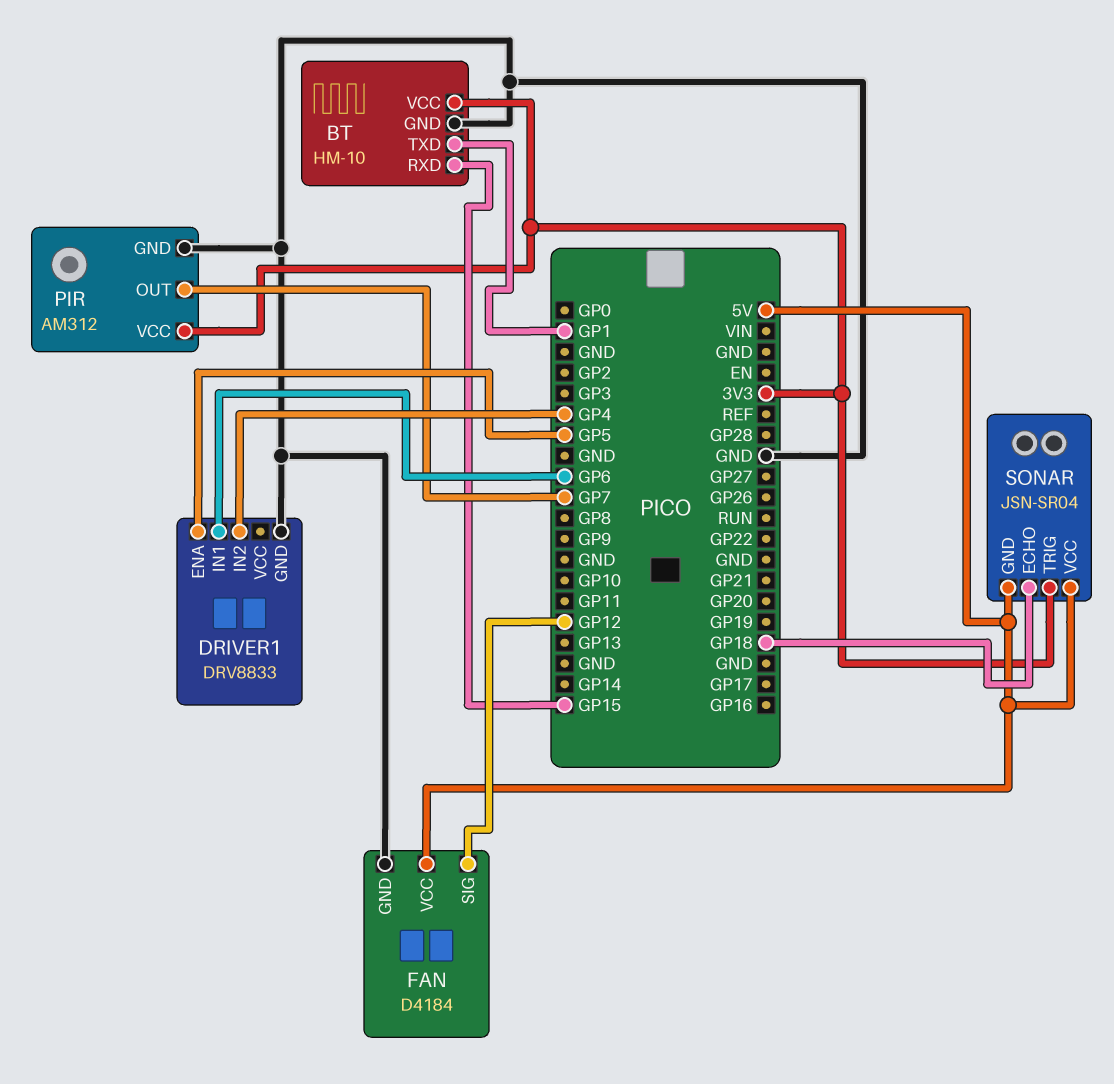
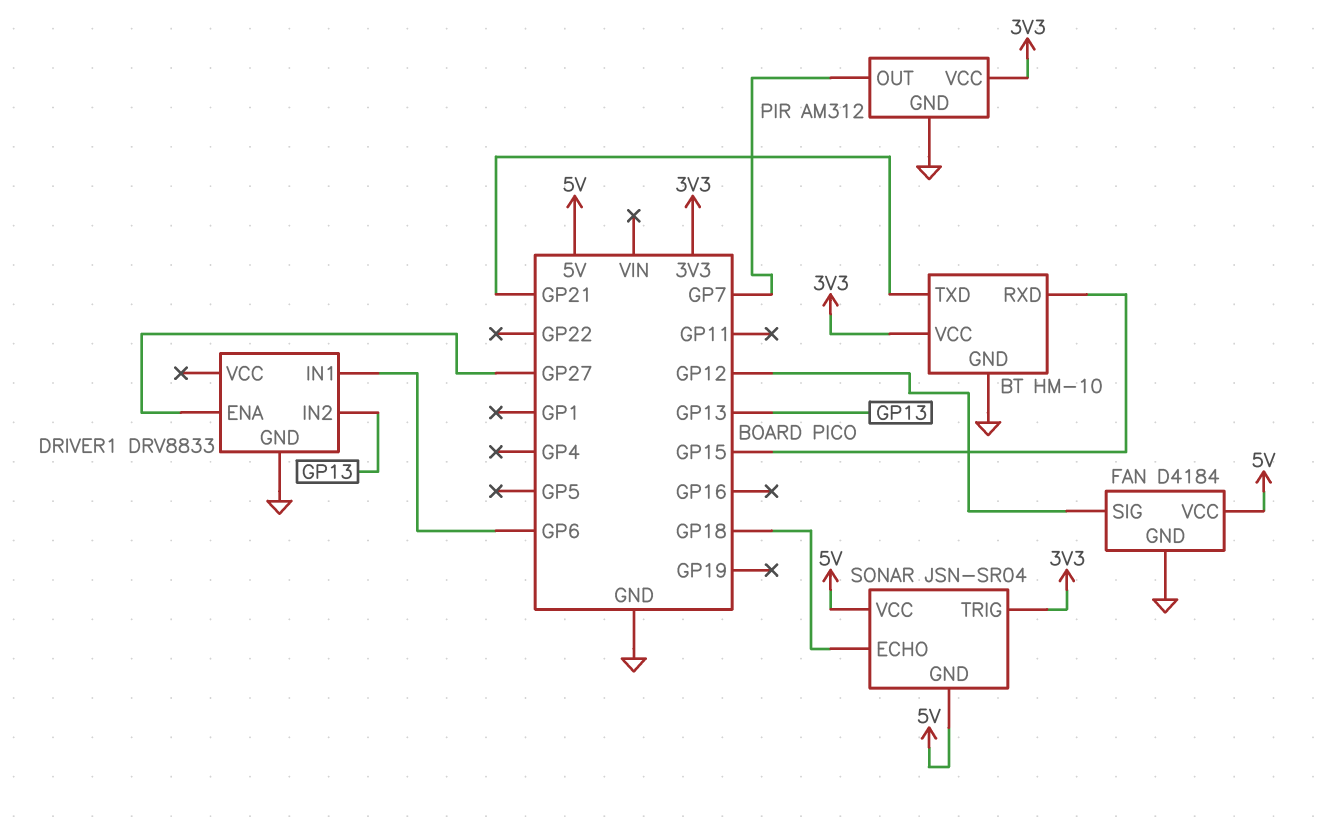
BT pin TXD: GP1 -> GP21
DRIVER1 pin ENA: GP5 -> GP27
DRIVER1 pin IN2: GP4 -> GP13

